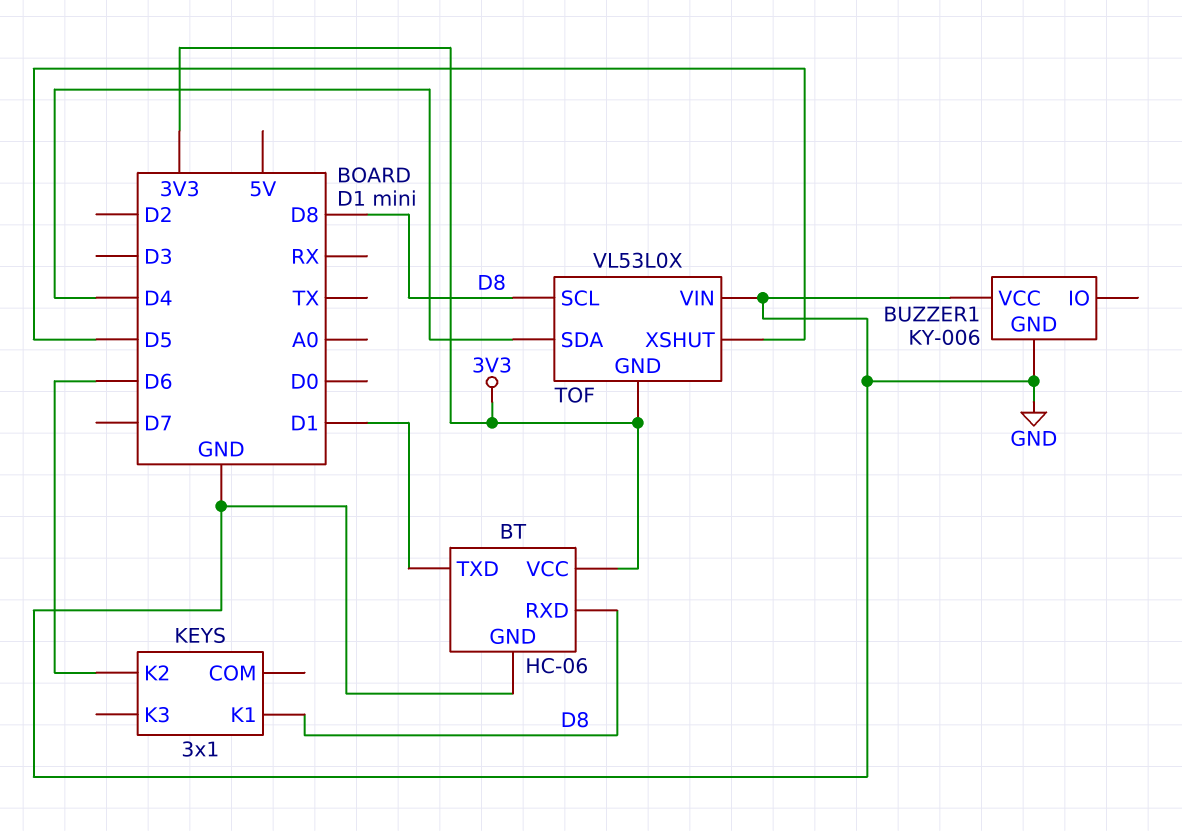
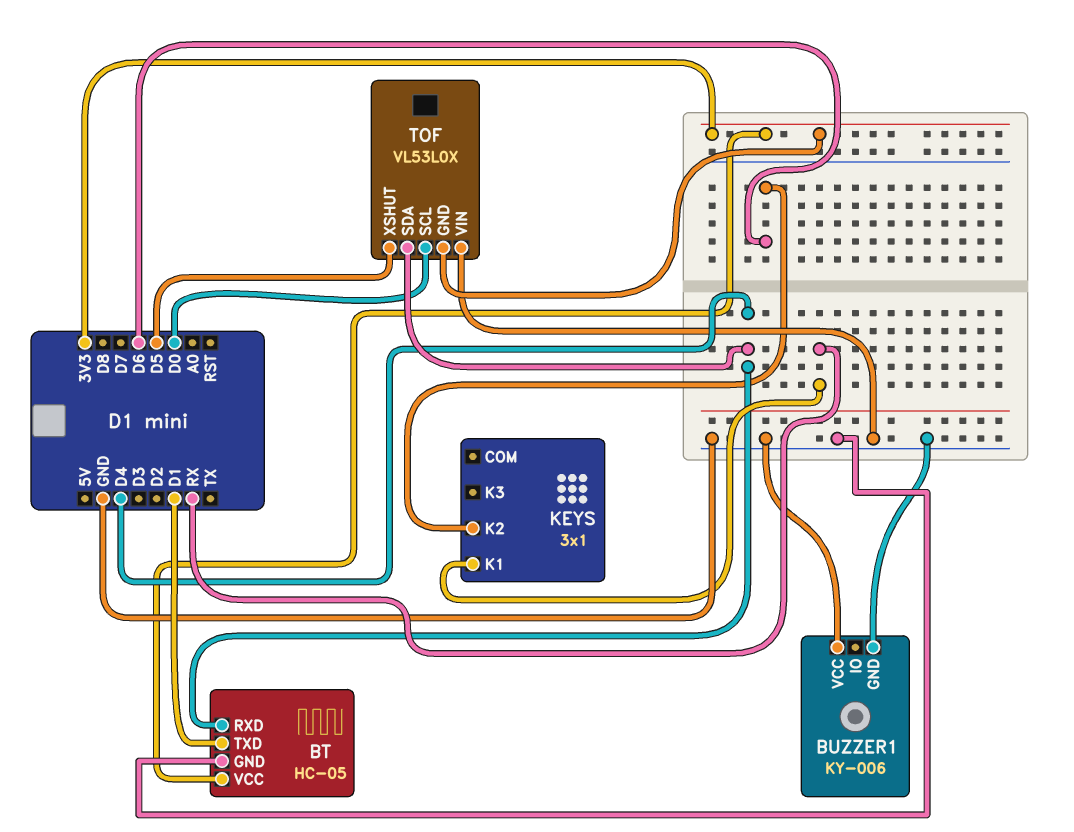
BT: HC-06 -> HC-05
BT pin RXD: D8 -> D4
KEYS pin K1: D8 -> RX
TOF pin SCL: D8 -> D0

